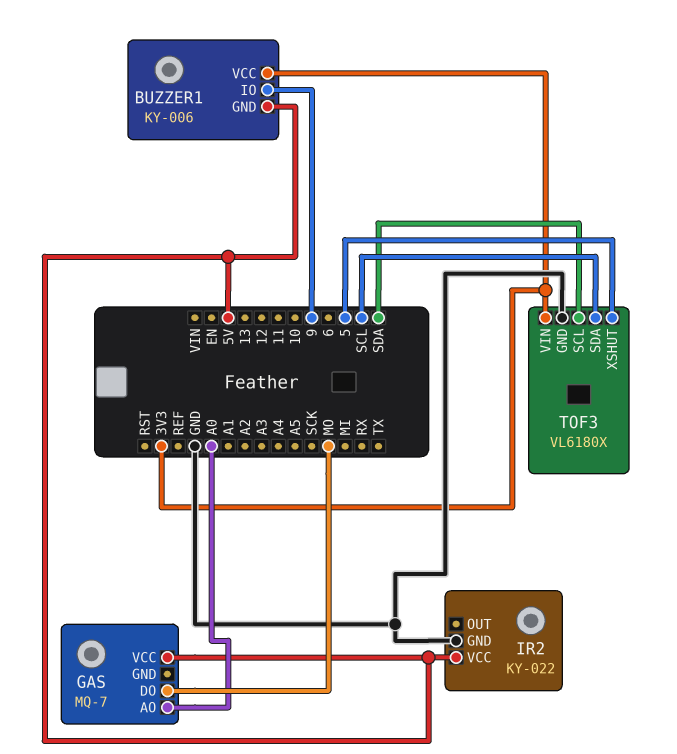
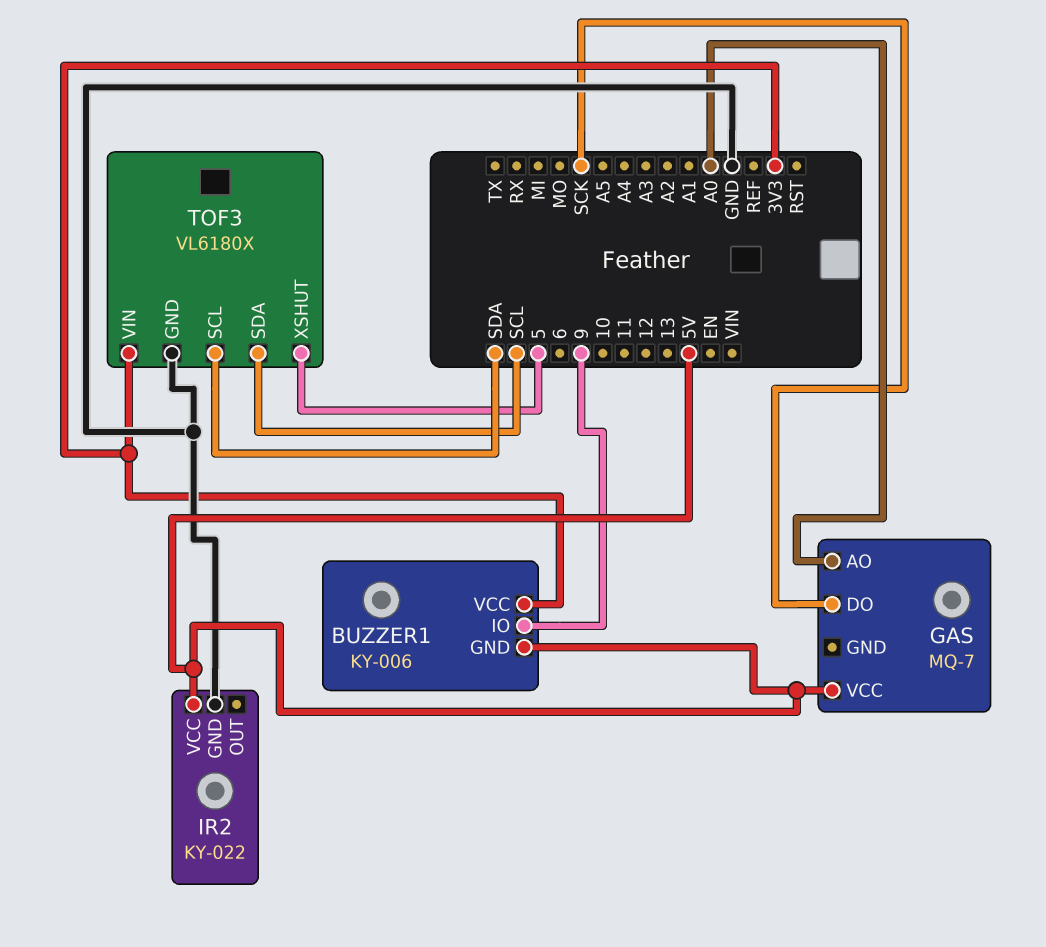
GAS pin DO: MO -> SCK

